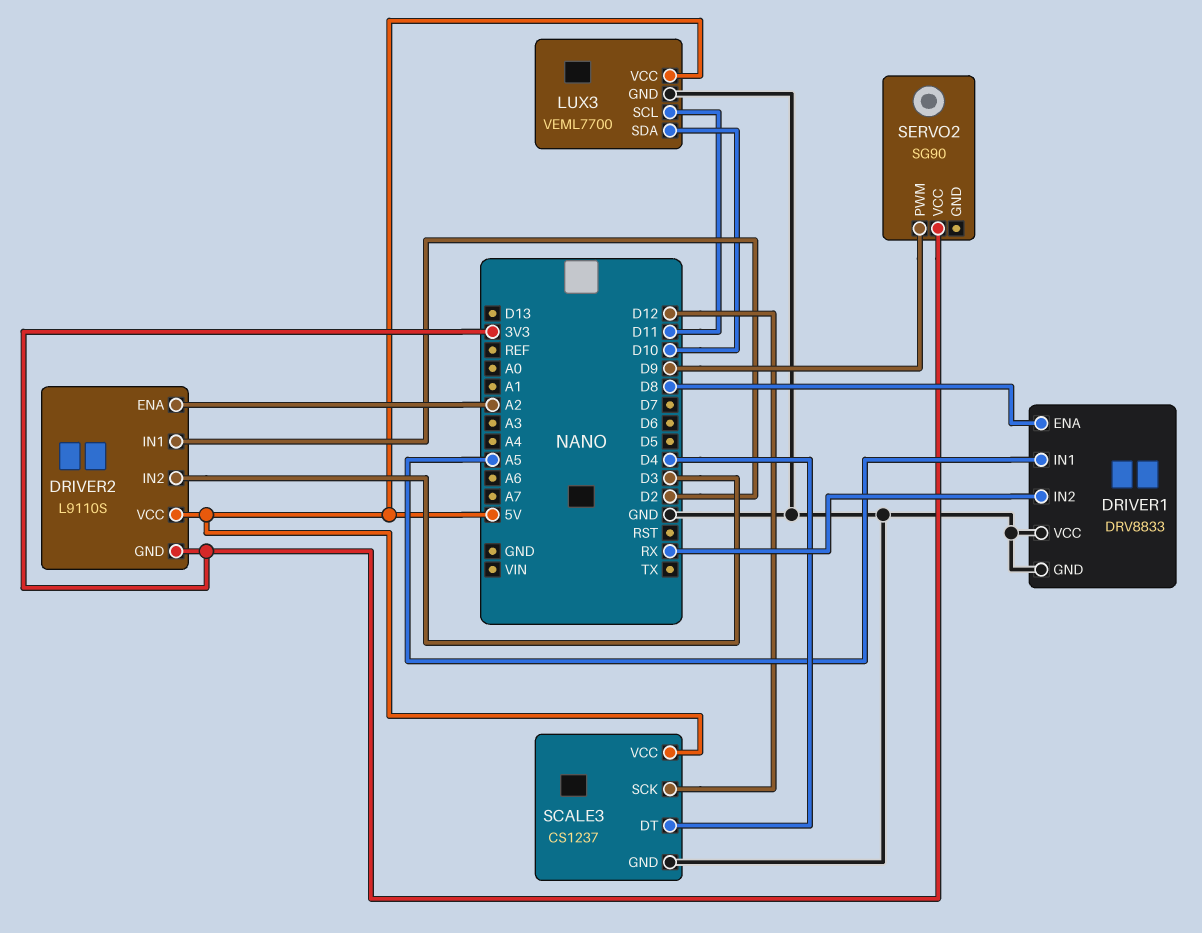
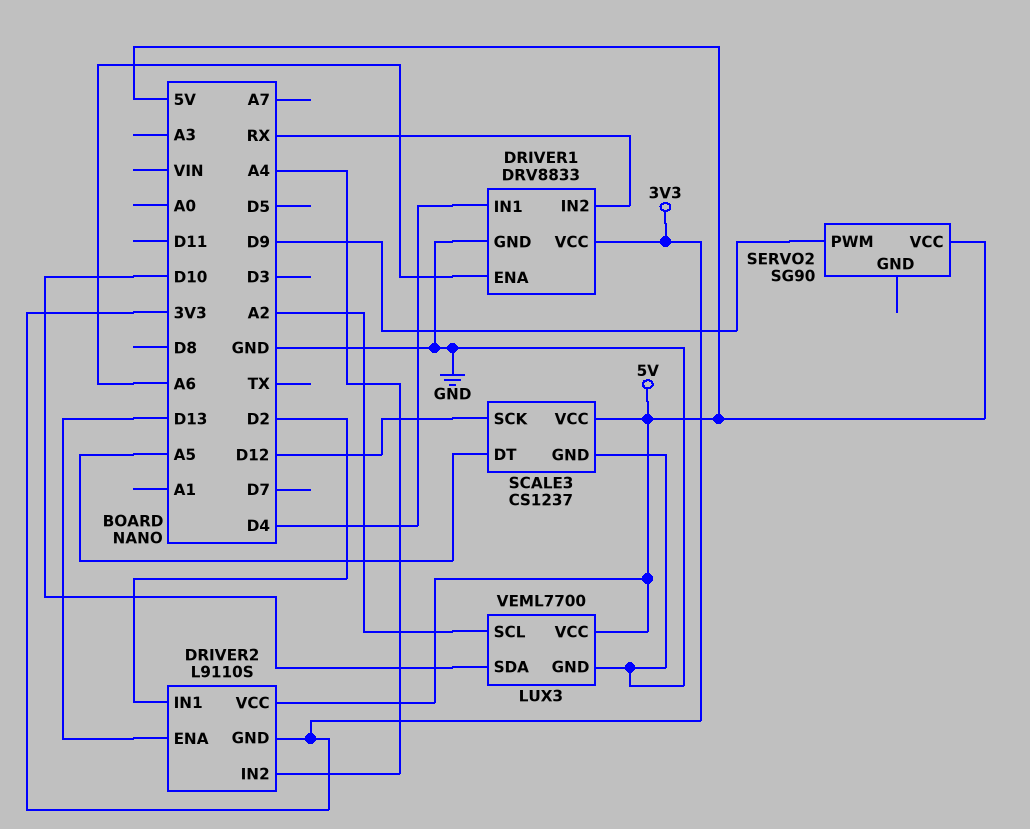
DRIVER1 pin ENA: D8 -> A6
DRIVER1 pin IN1: A5 -> D4
DRIVER1 pin VCC: GND -> 3V3
DRIVER2 pin ENA: A2 -> D13
DRIVER2 pin IN2: D3 -> A4
LUX3 pin SCL: D11 -> A2
SCALE3 pin DT: D4 -> A5
SERVO2 pin VCC: 3V3 -> 5V

